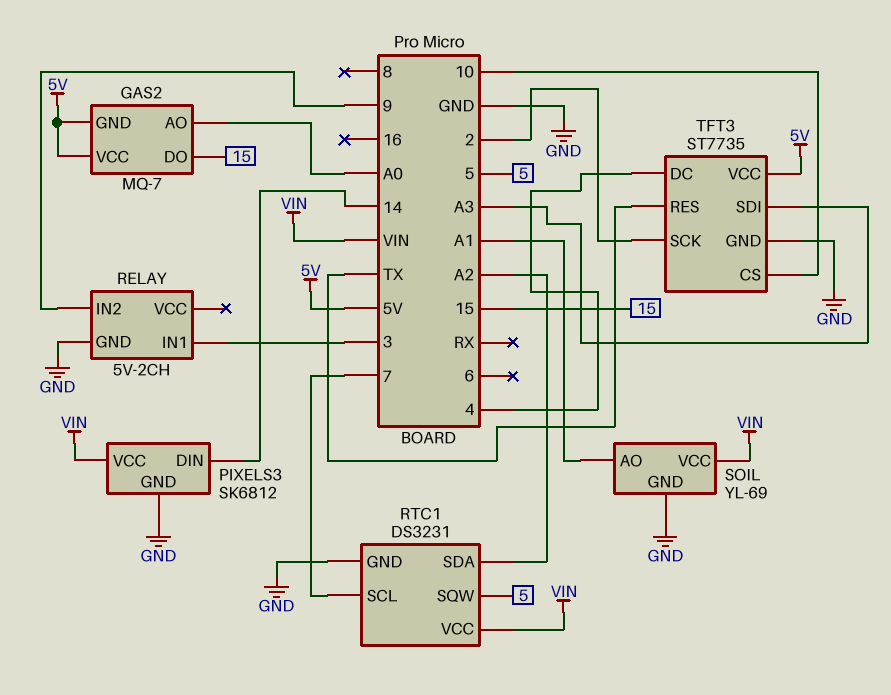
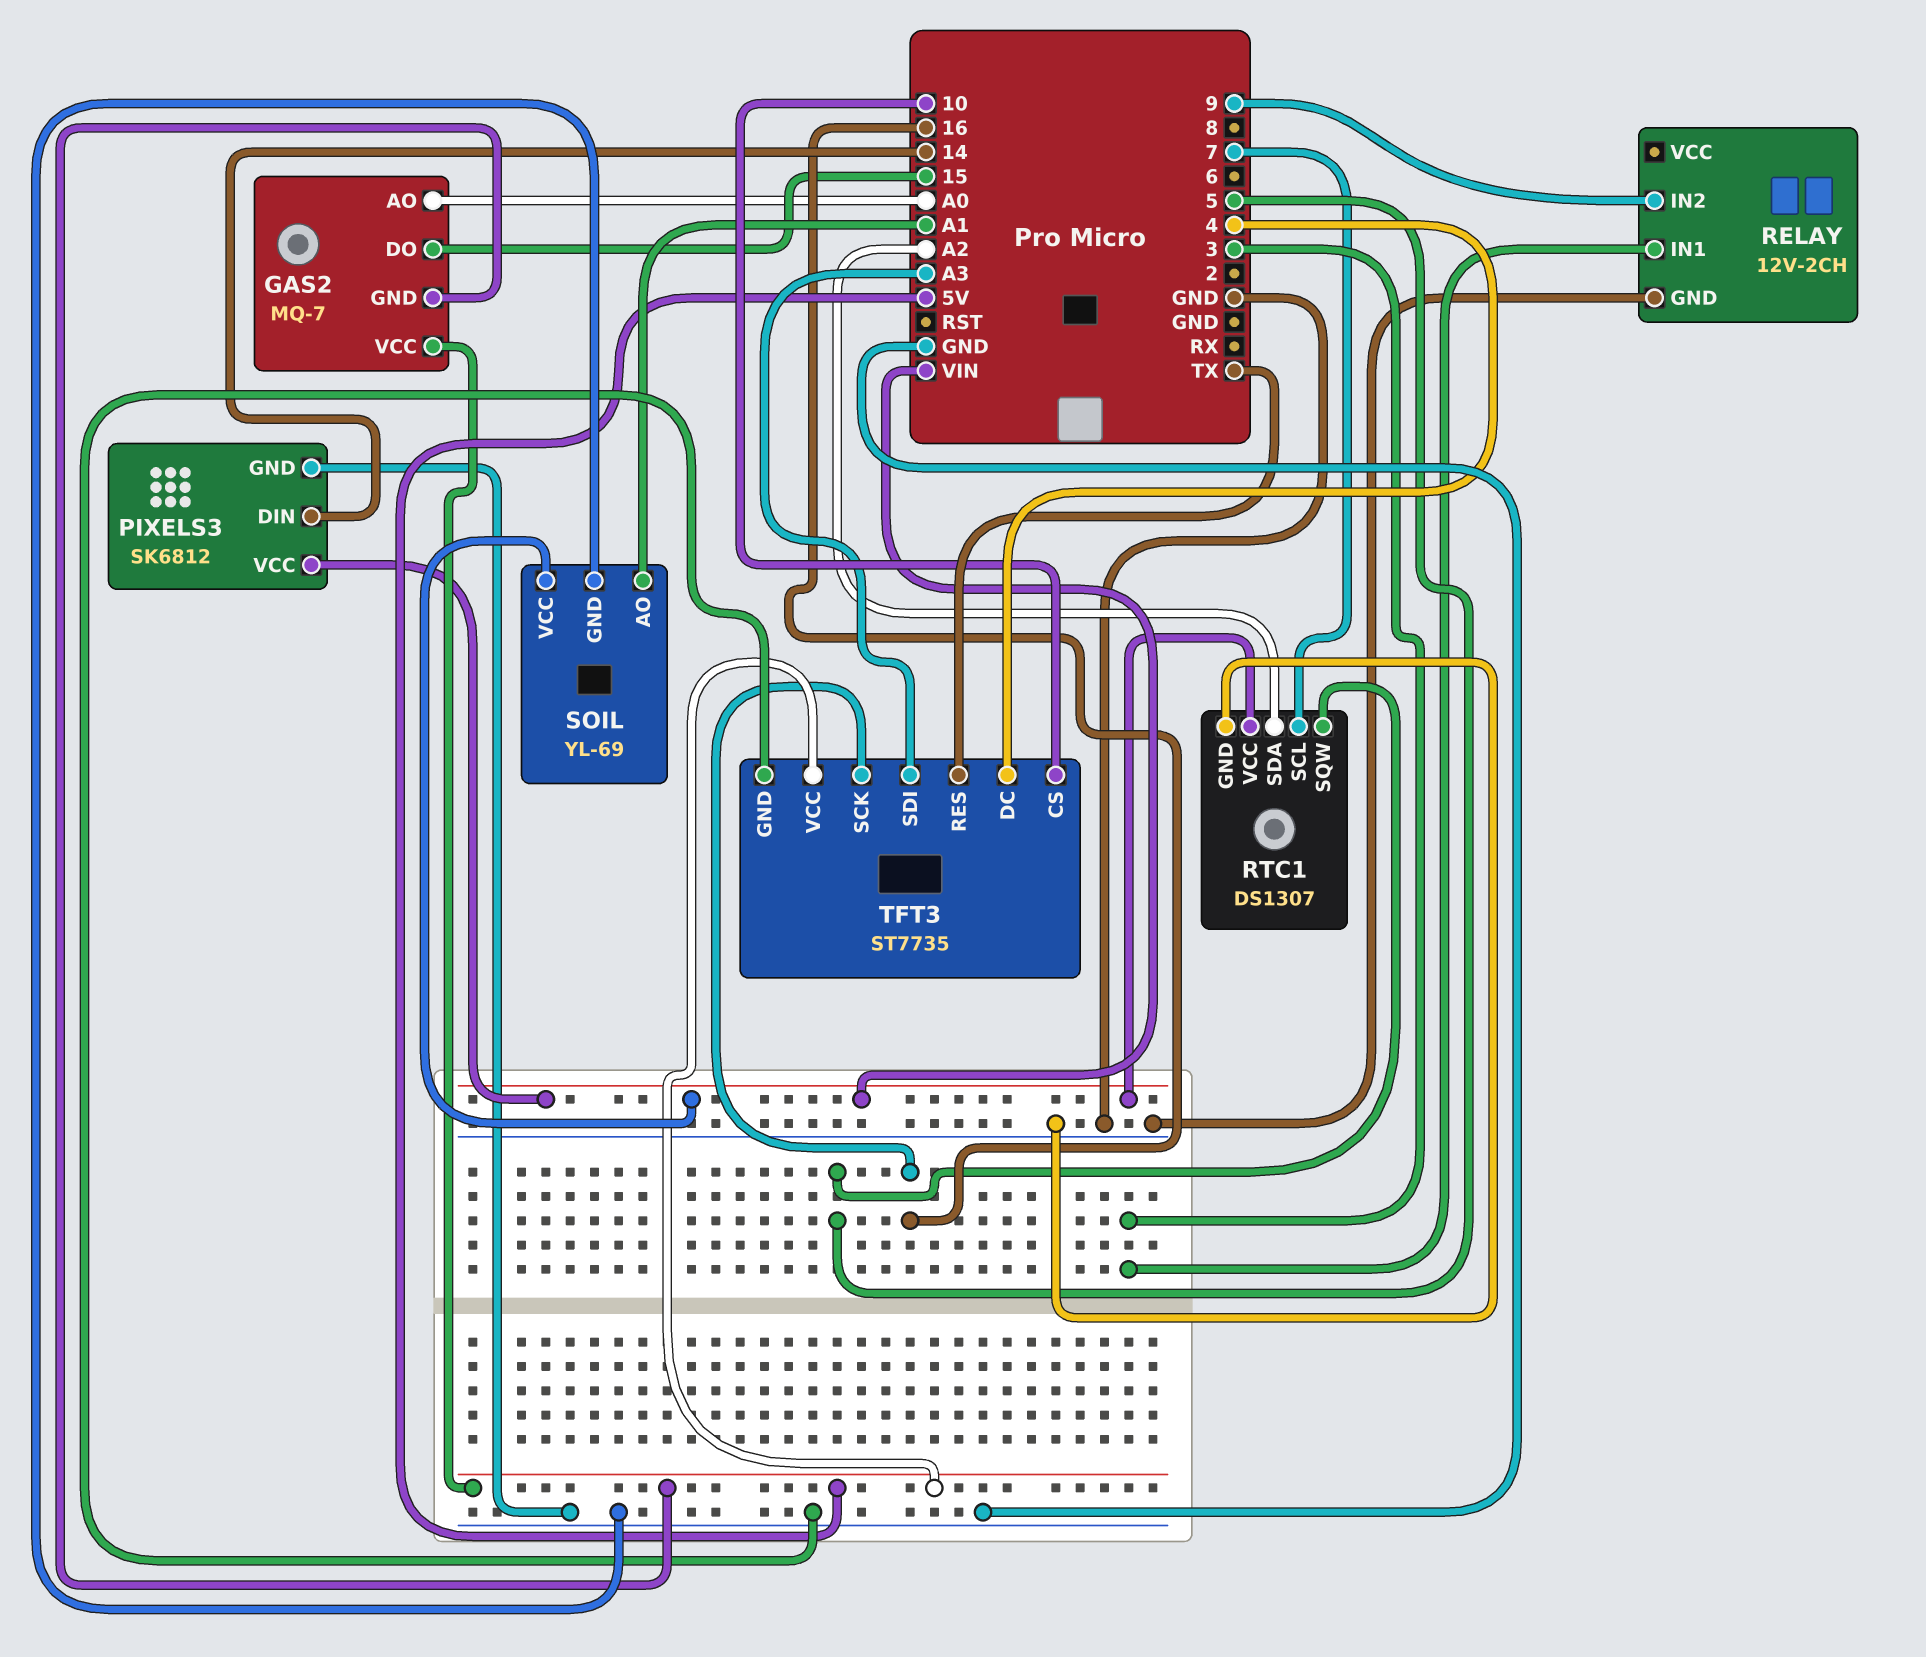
RELAY: 5V-2CH -> 12V-2CH
RTC1: DS3231 -> DS1307
TFT3 pin SCK: 2 -> 16

